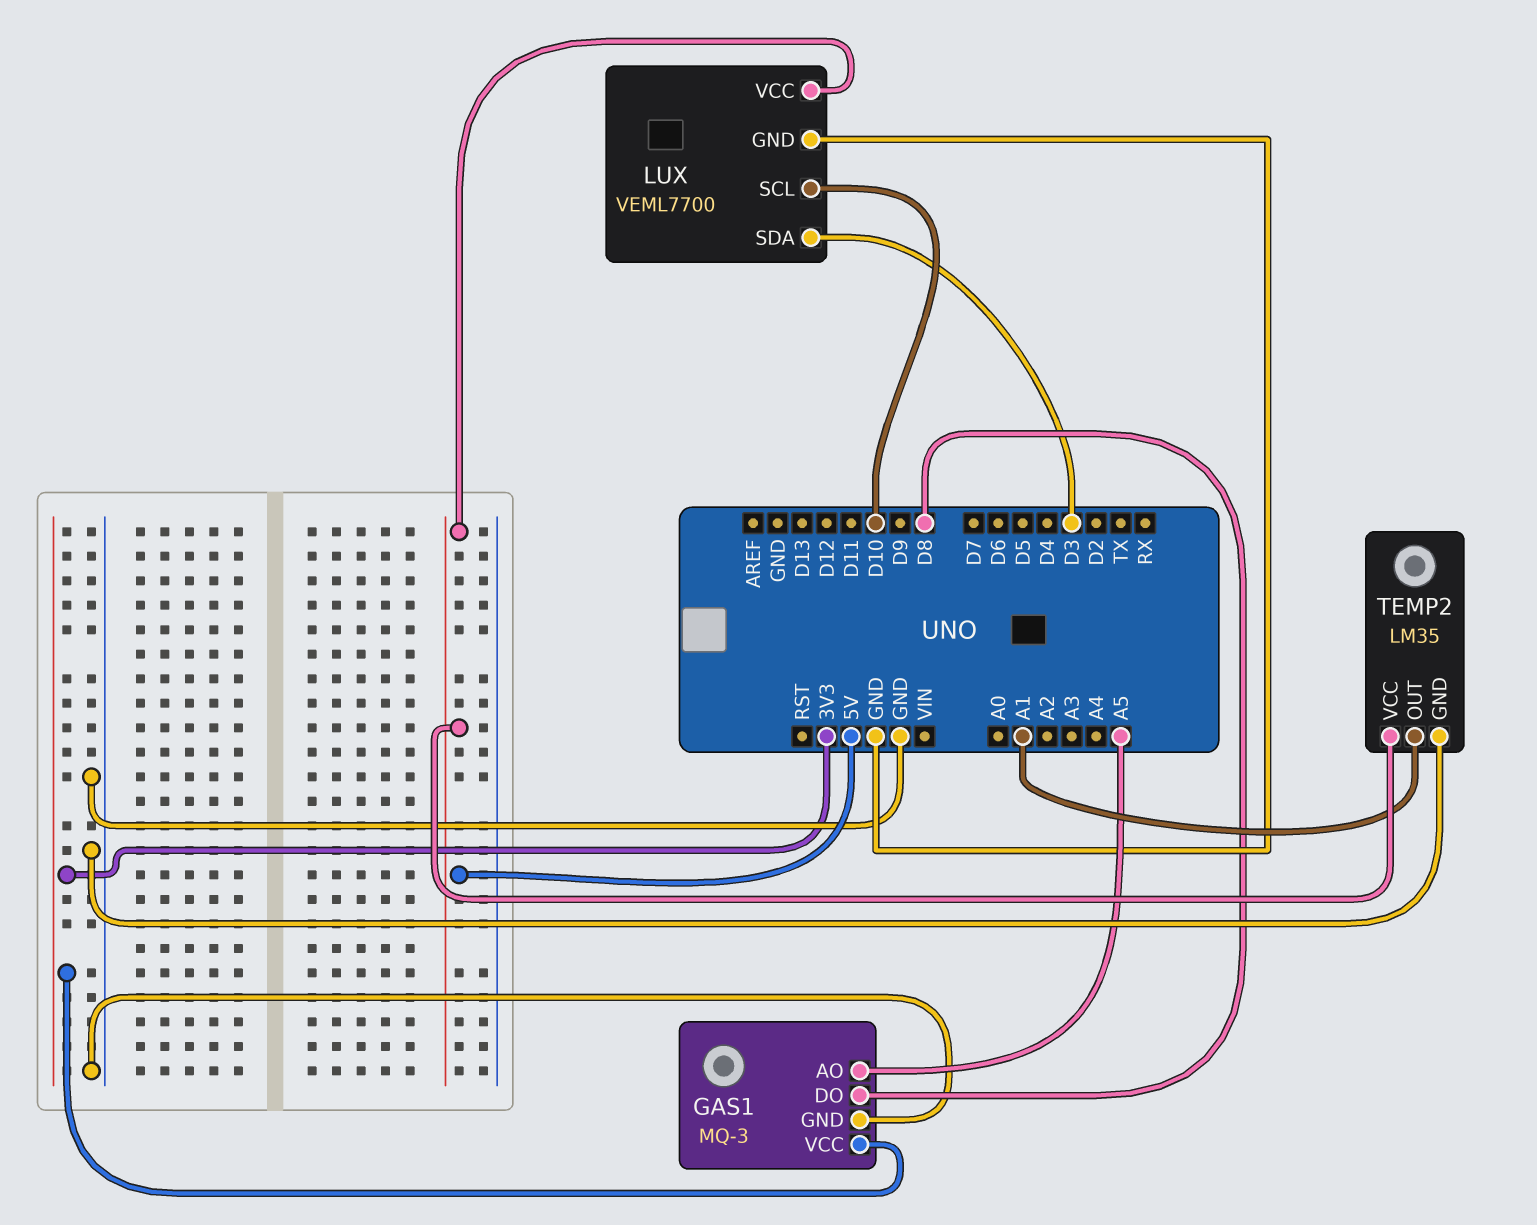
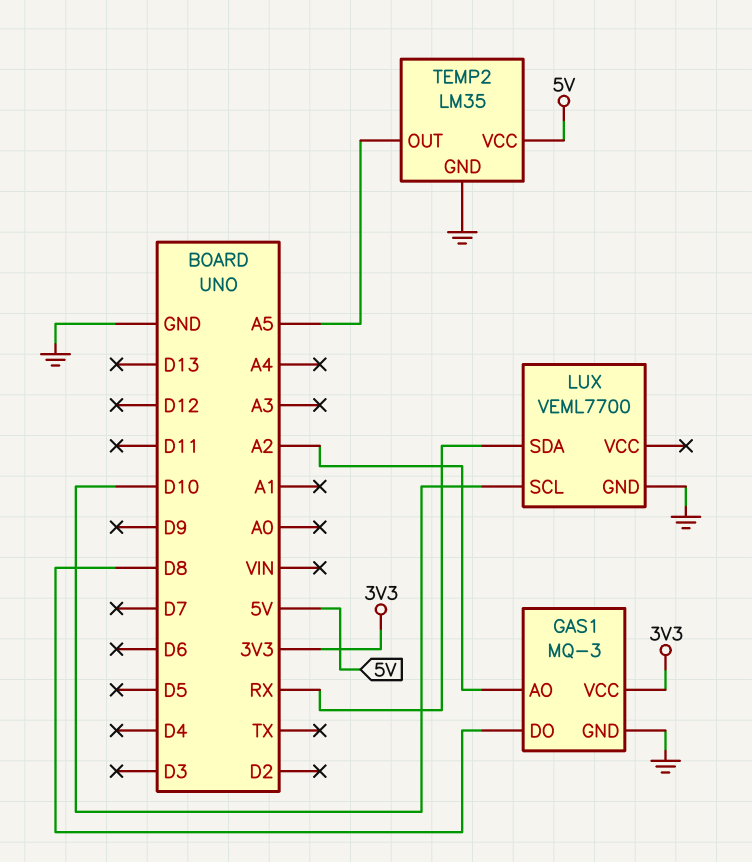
GAS1 pin AO: A5 -> A2
LUX pin SDA: D3 -> RX
LUX pin VCC: 5V -> none
TEMP2 pin OUT: A1 -> A5

